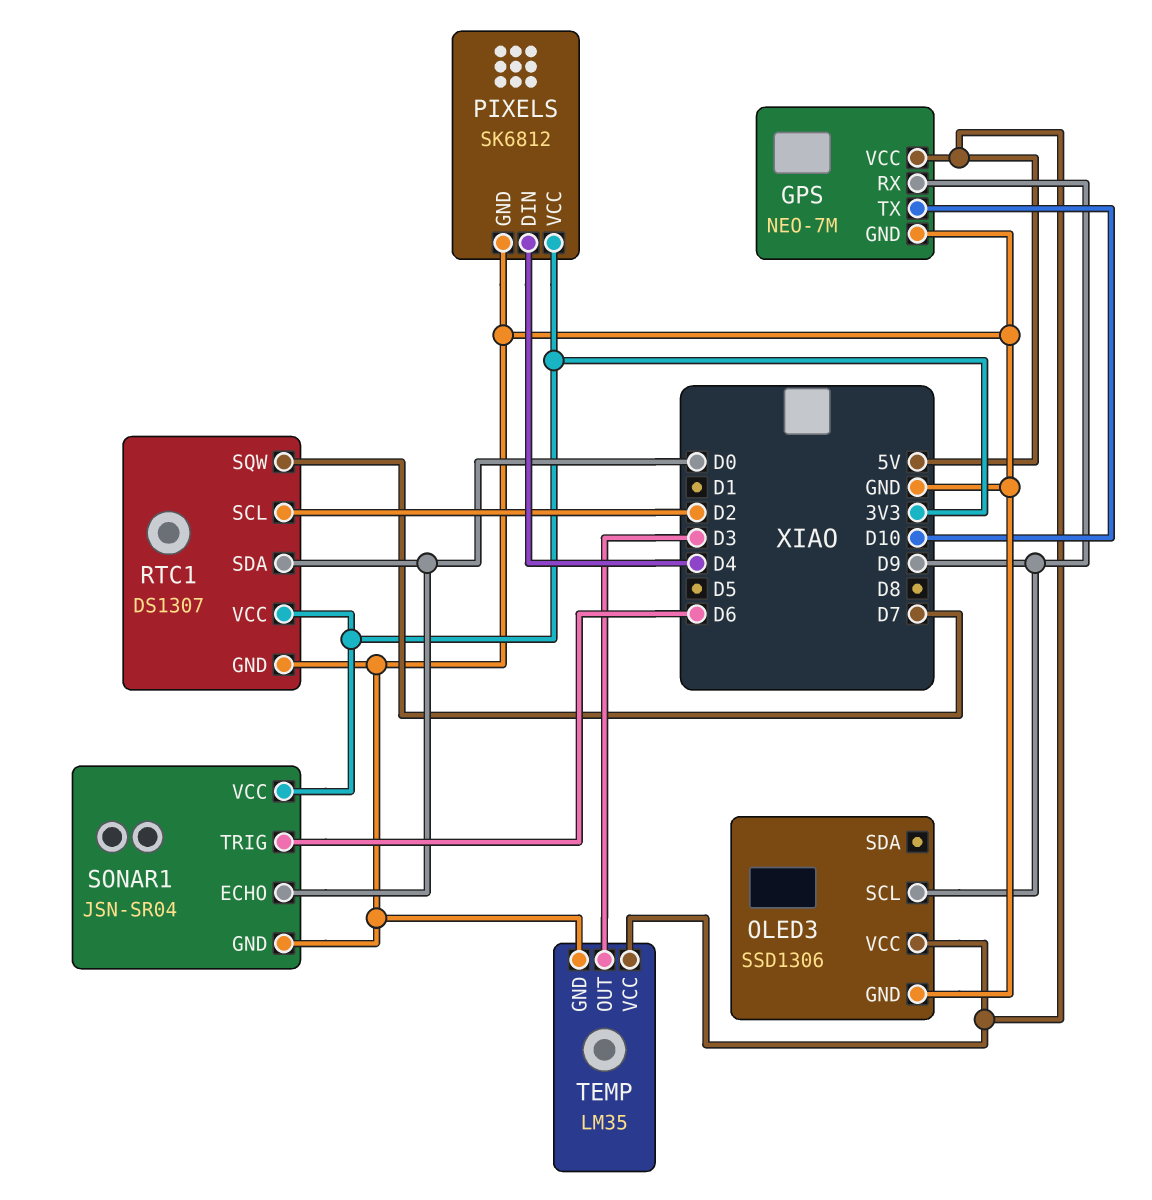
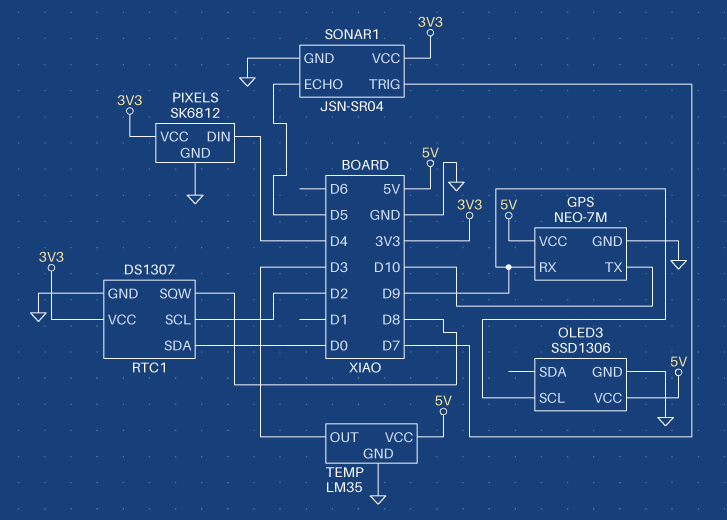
RTC1 pin SQW: D7 -> D8
SONAR1 pin ECHO: D0 -> D5
SONAR1 pin TRIG: D6 -> D7

